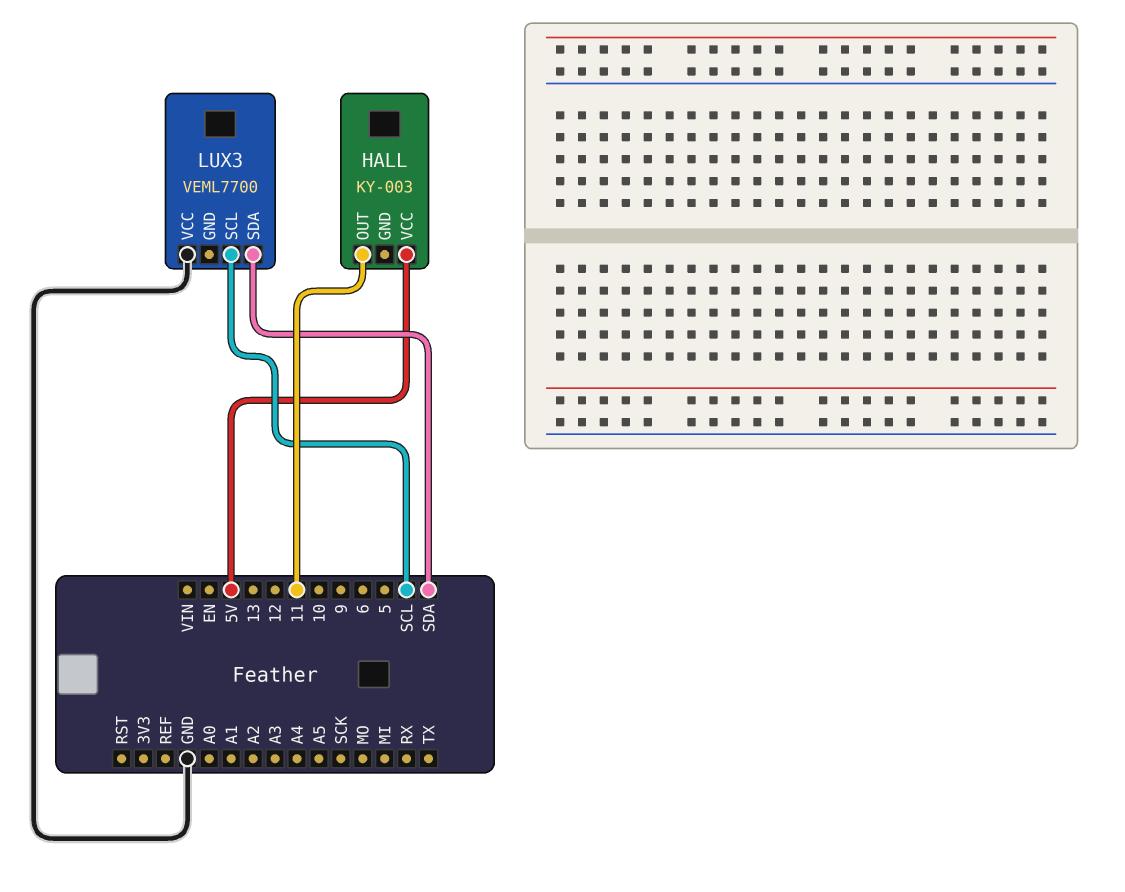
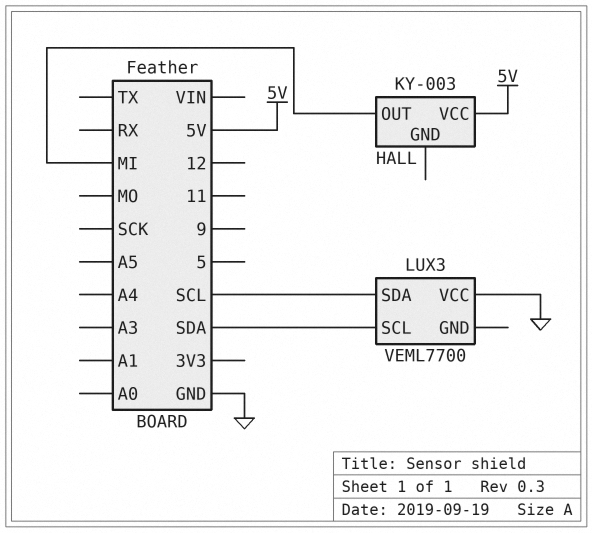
HALL pin OUT: 11 -> MI
LUX3 pin SCL: SCL -> SDA
LUX3 pin SDA: SDA -> SCL

